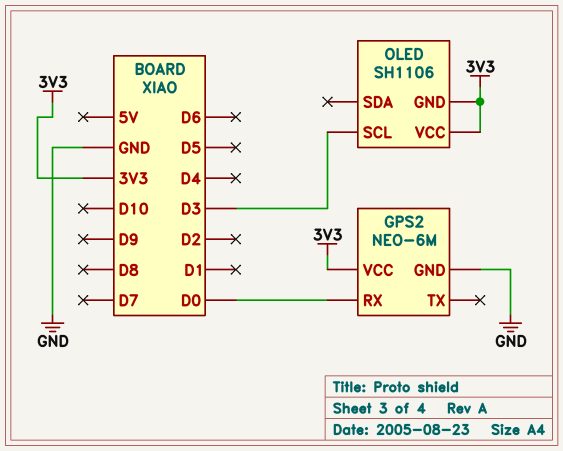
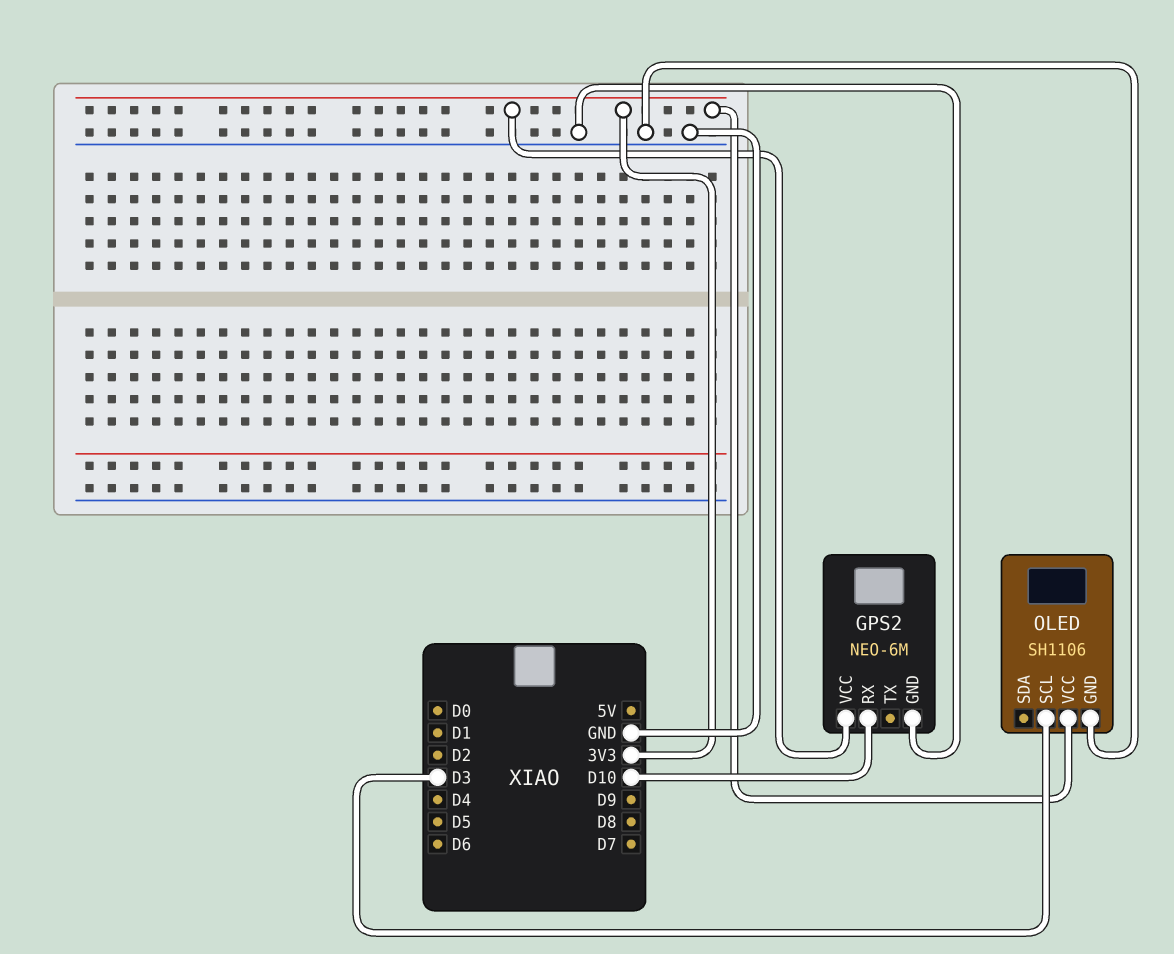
GPS2 pin RX: D0 -> D10
OLED pin GND: 3V3 -> GND

